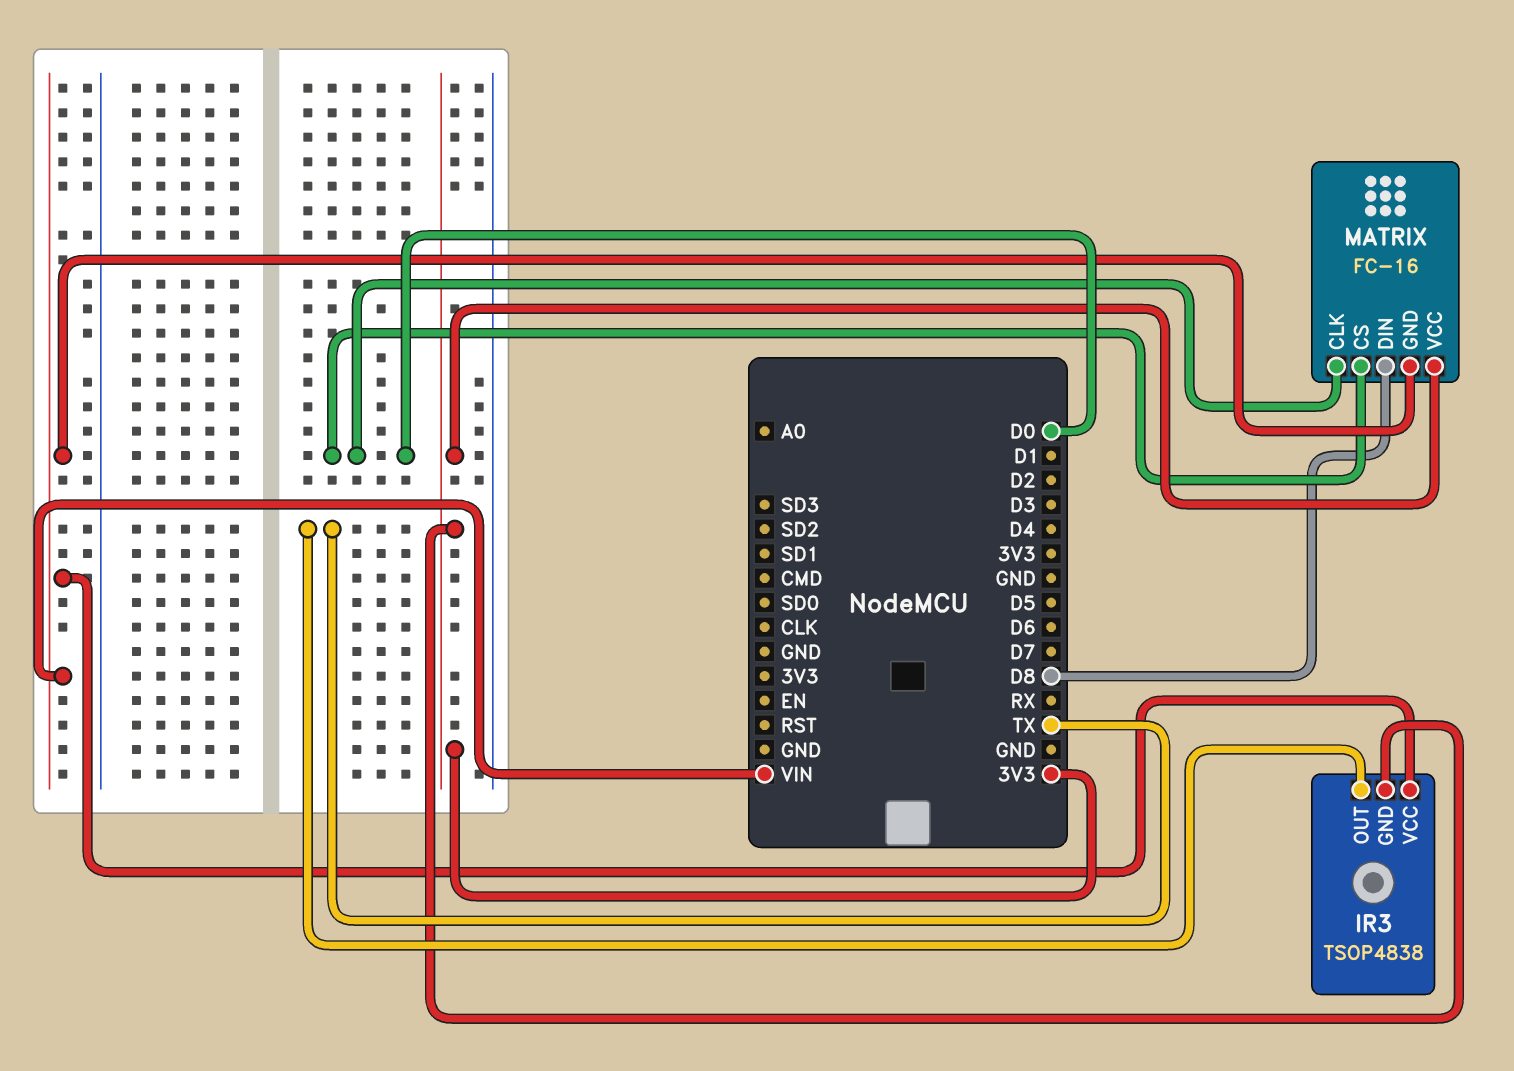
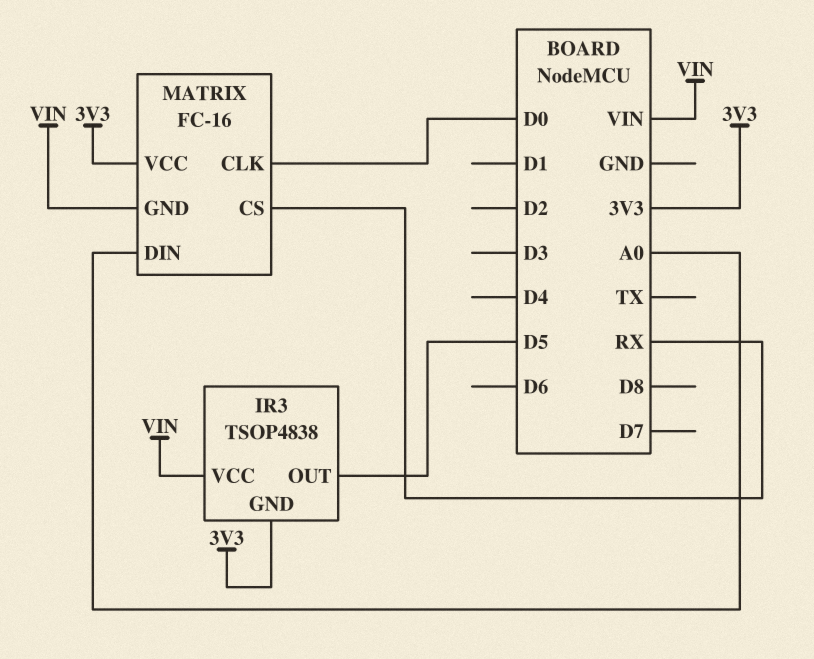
IR3 pin OUT: TX -> D5
MATRIX pin CS: D0 -> RX
MATRIX pin DIN: D8 -> A0

